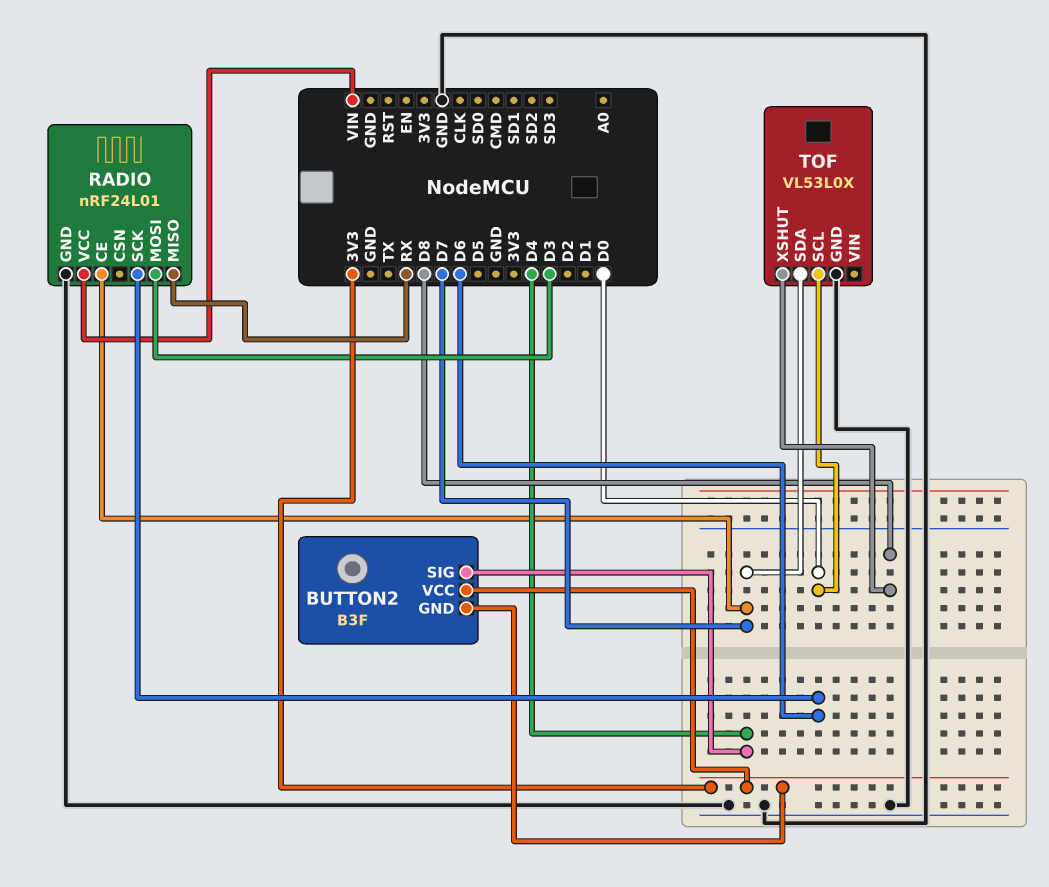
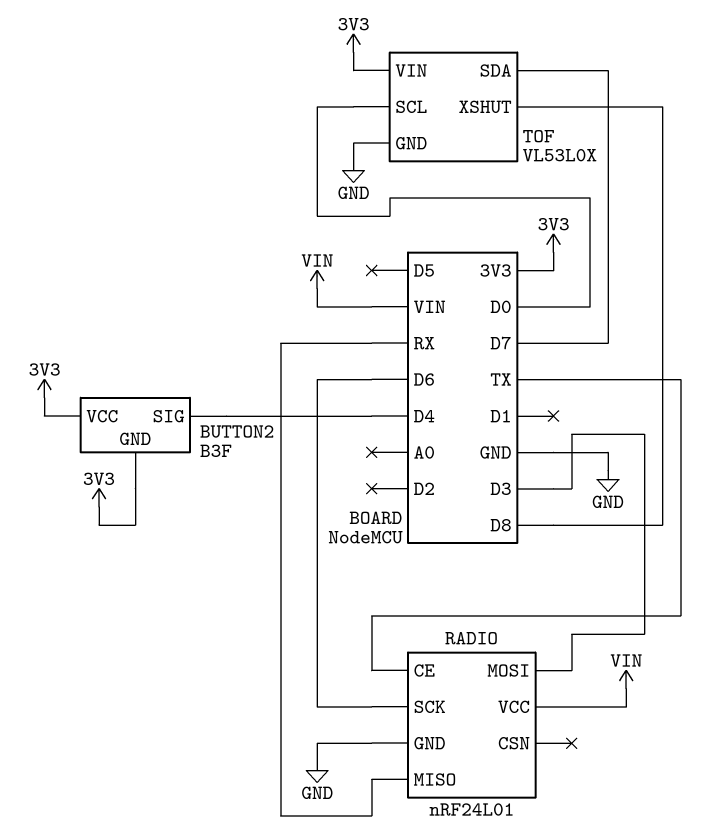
RADIO pin CE: D7 -> TX
TOF pin VIN: none -> 3V3

